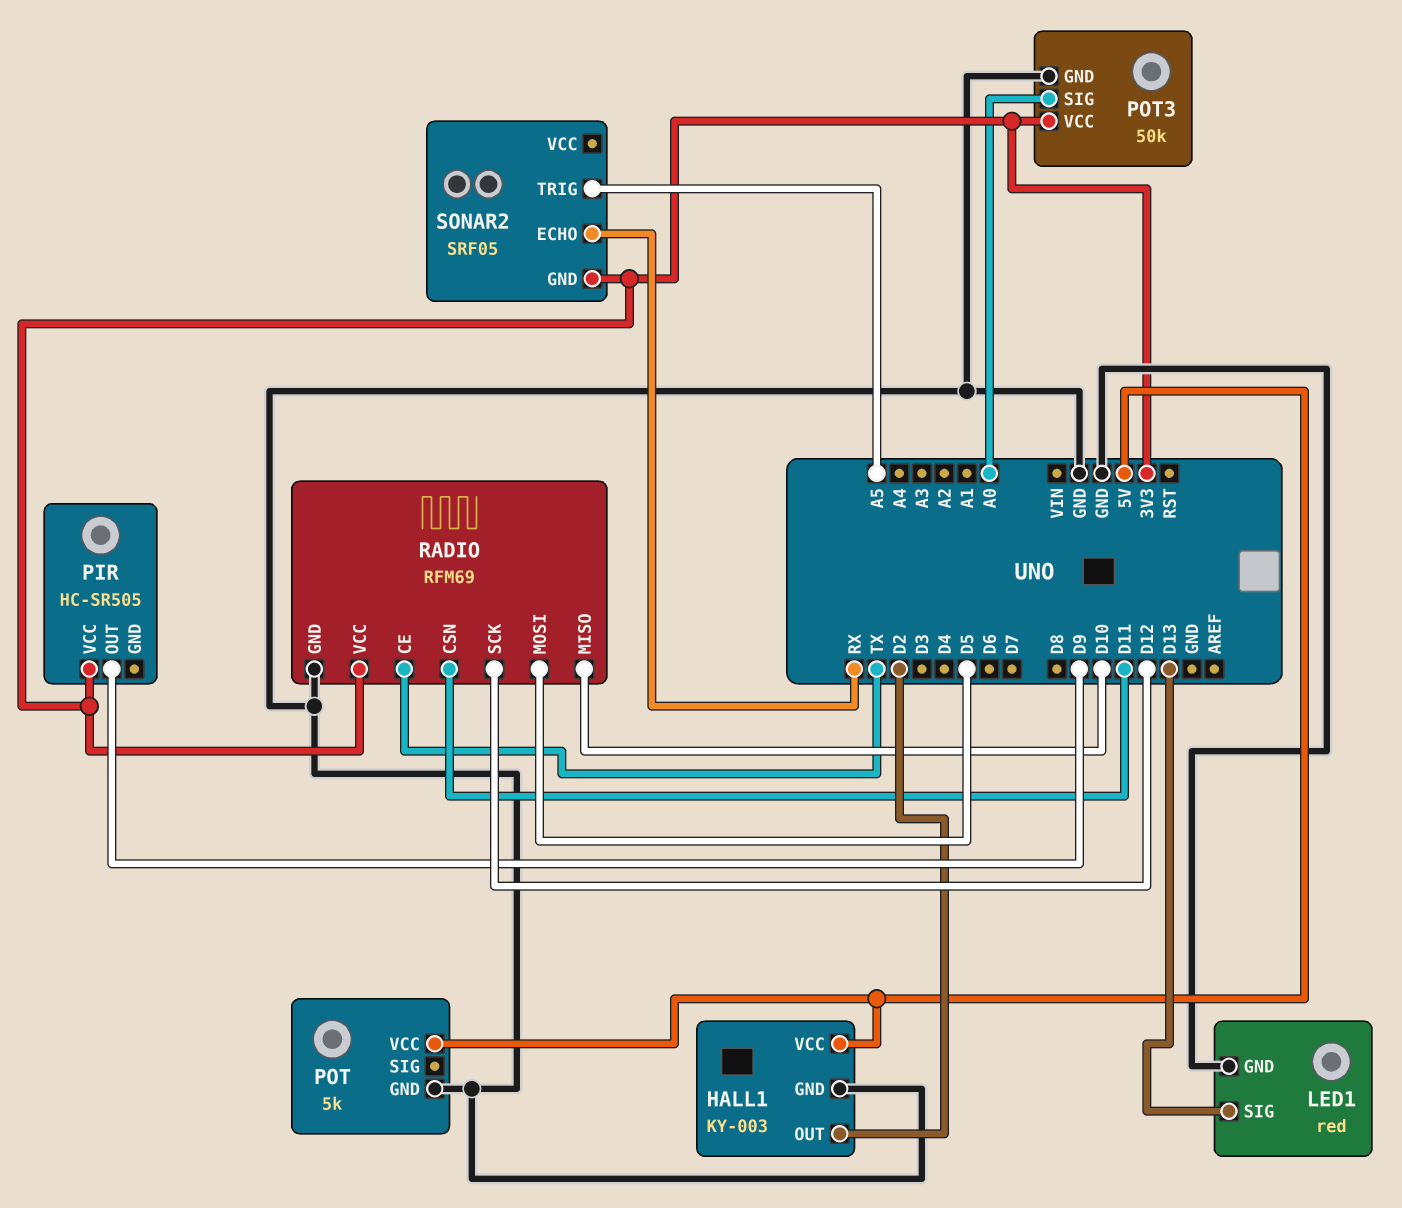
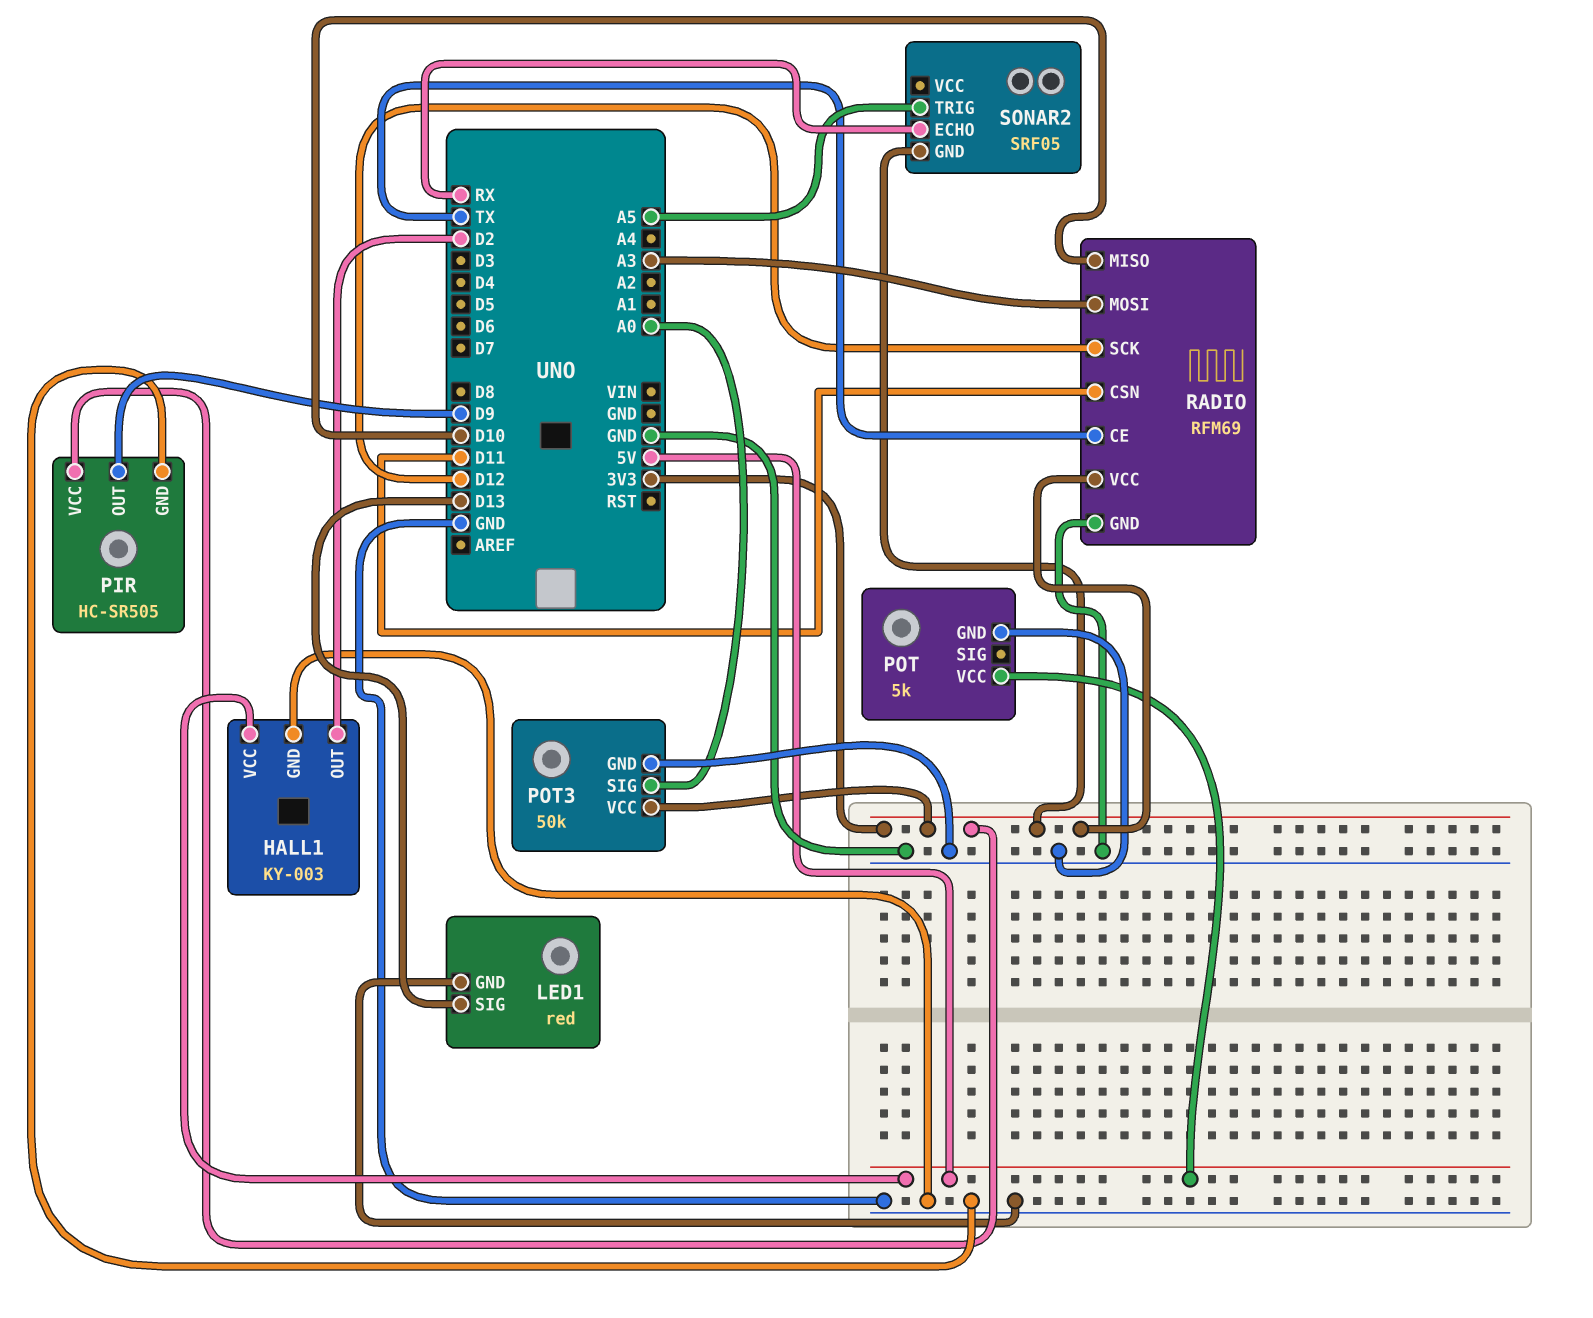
PIR pin GND: none -> GND
RADIO pin MOSI: D5 -> A3

